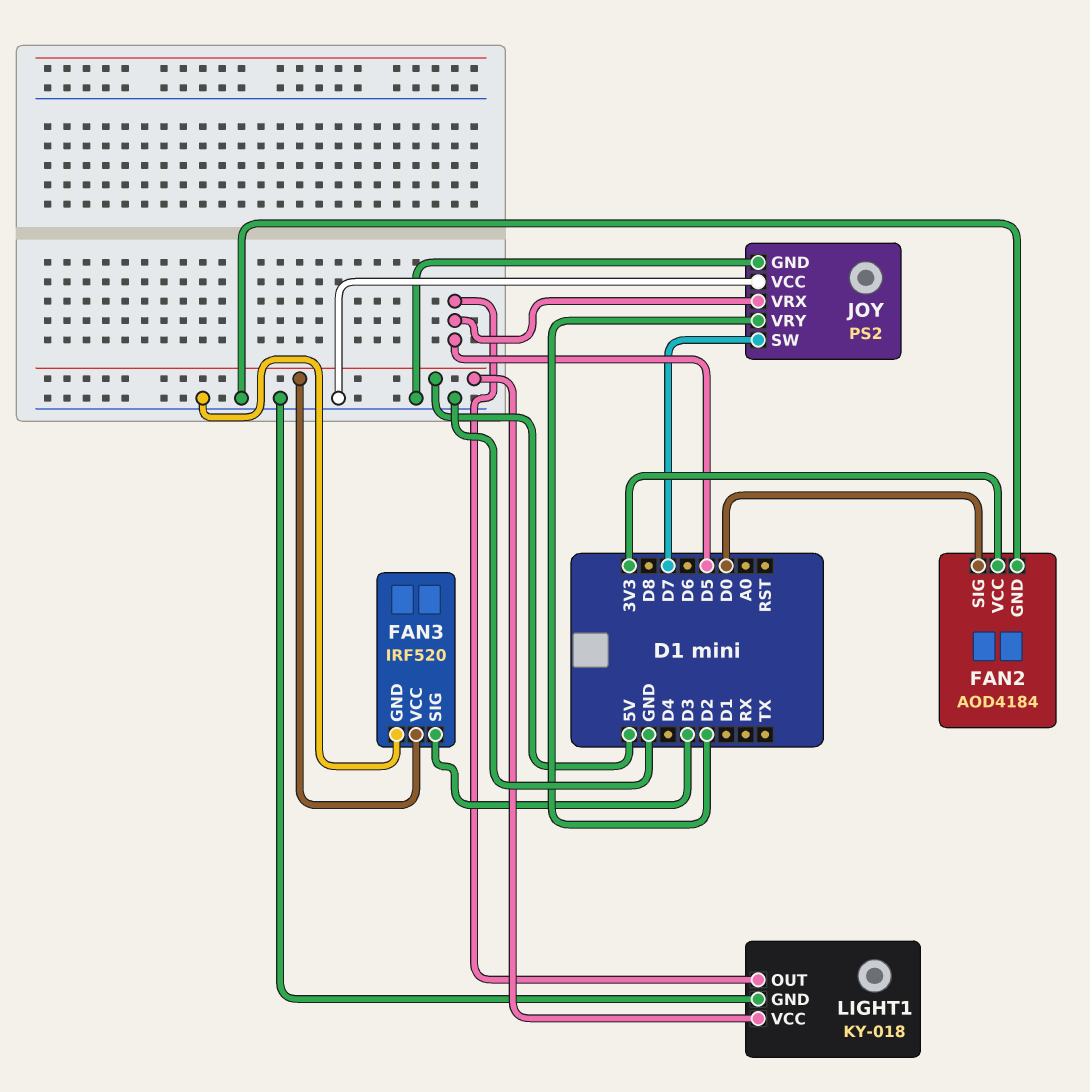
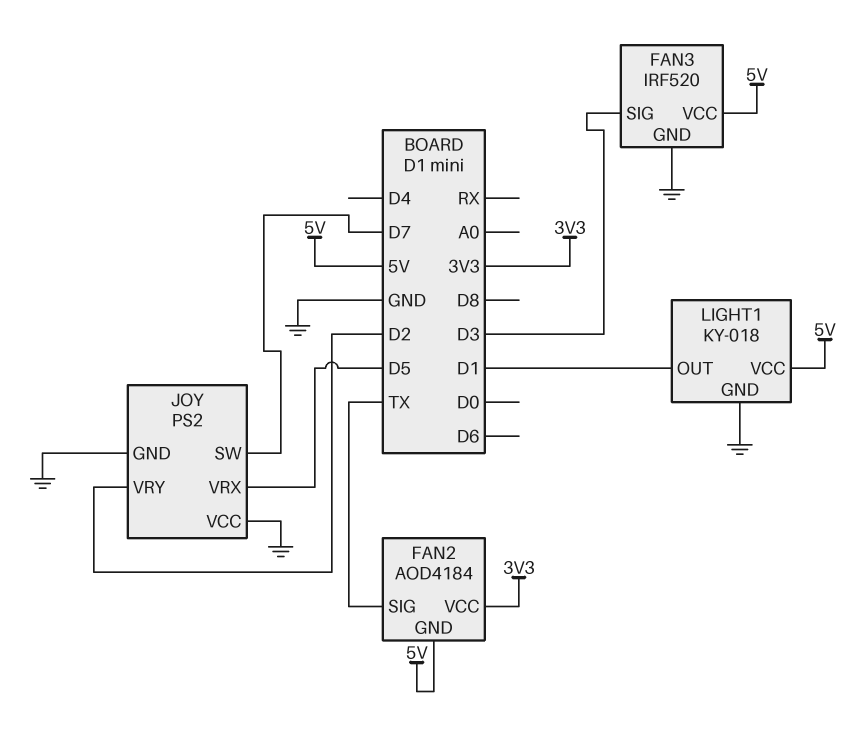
FAN2 pin GND: GND -> 5V
FAN2 pin SIG: D0 -> TX
LIGHT1 pin OUT: D5 -> D1

